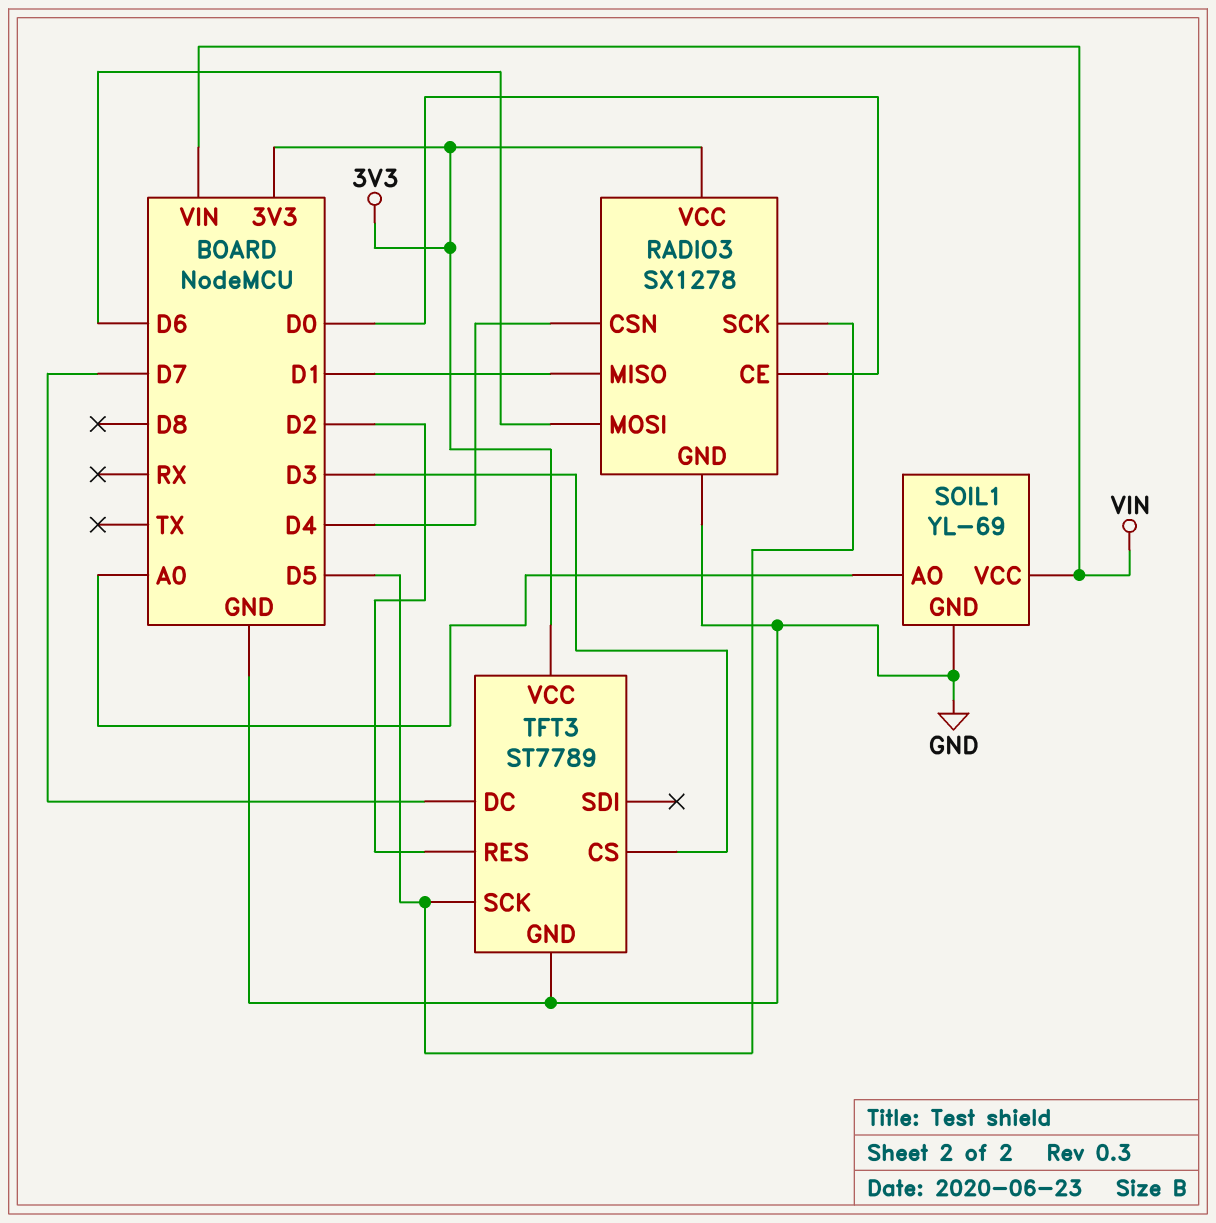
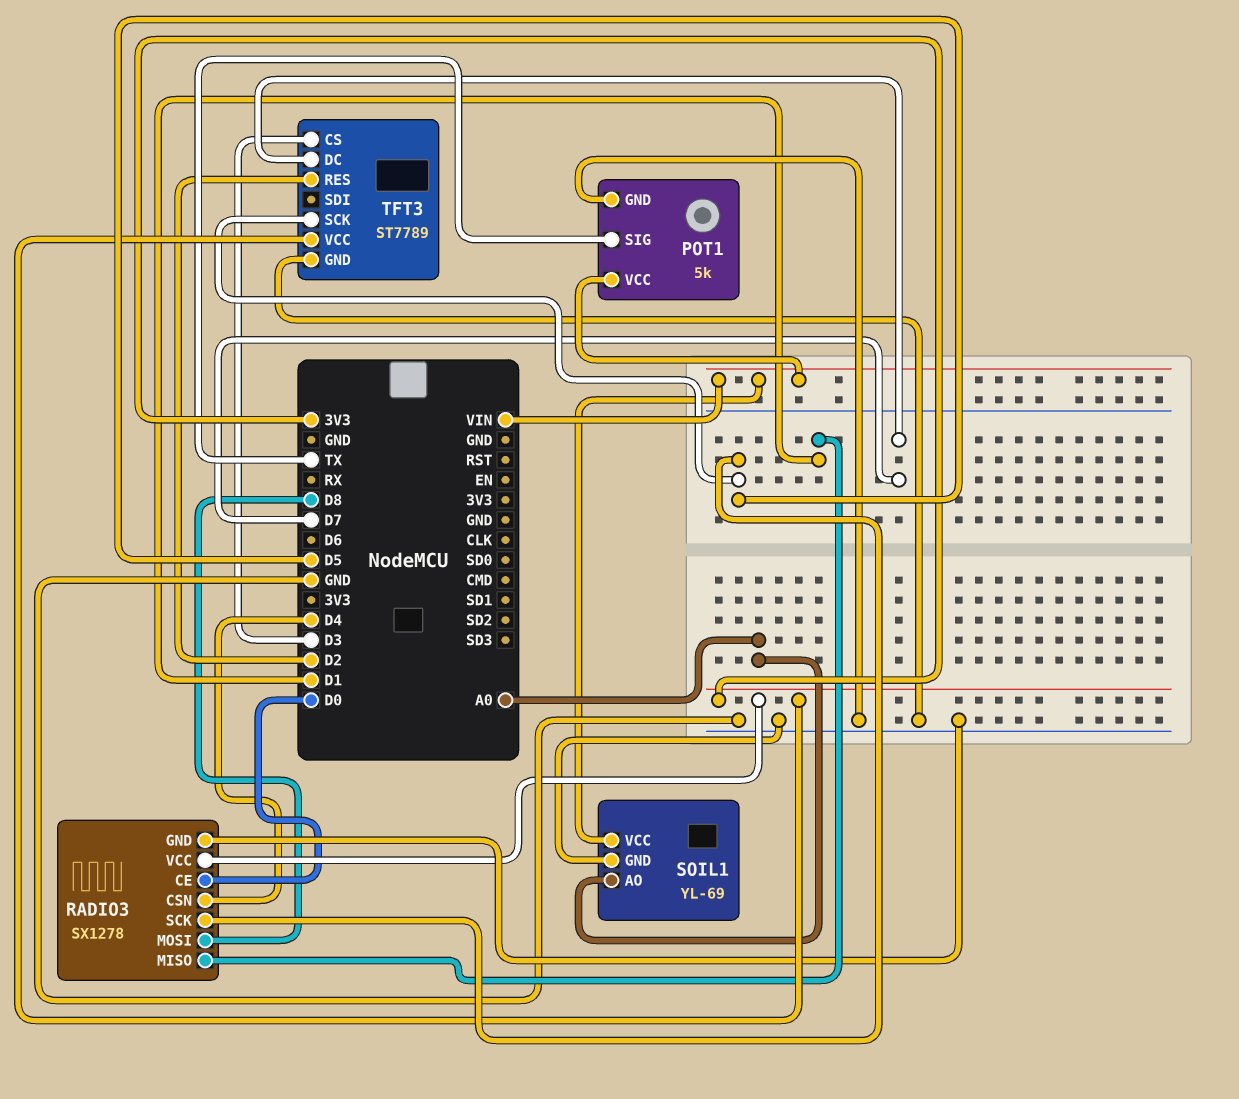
POT1: none -> 5k
POT1 pin GND: none -> GND
POT1 pin SIG: none -> TX
POT1 pin VCC: none -> VIN
RADIO3 pin MOSI: D6 -> D8

